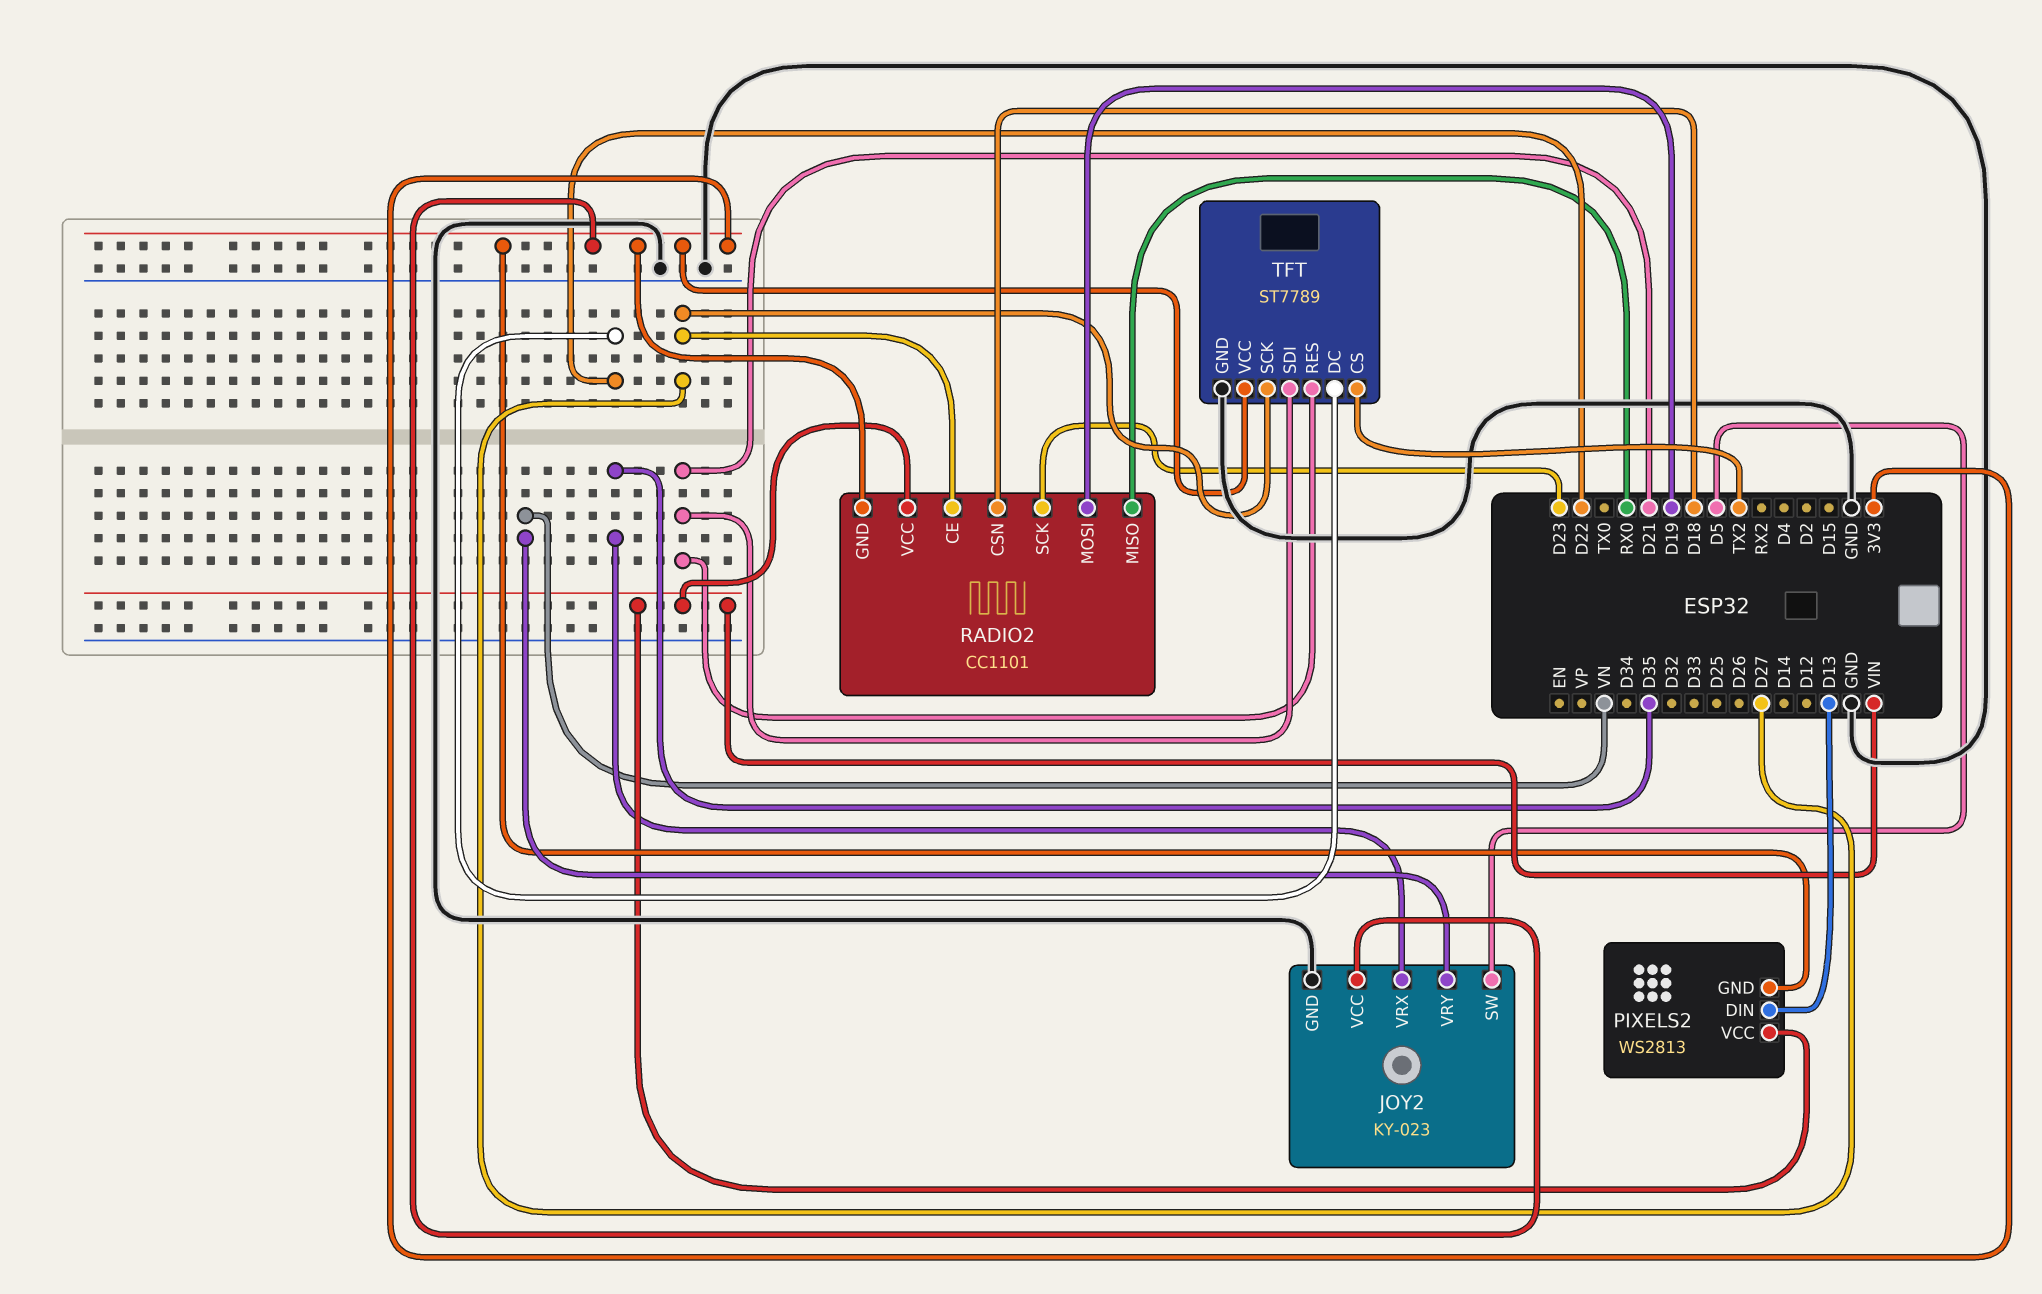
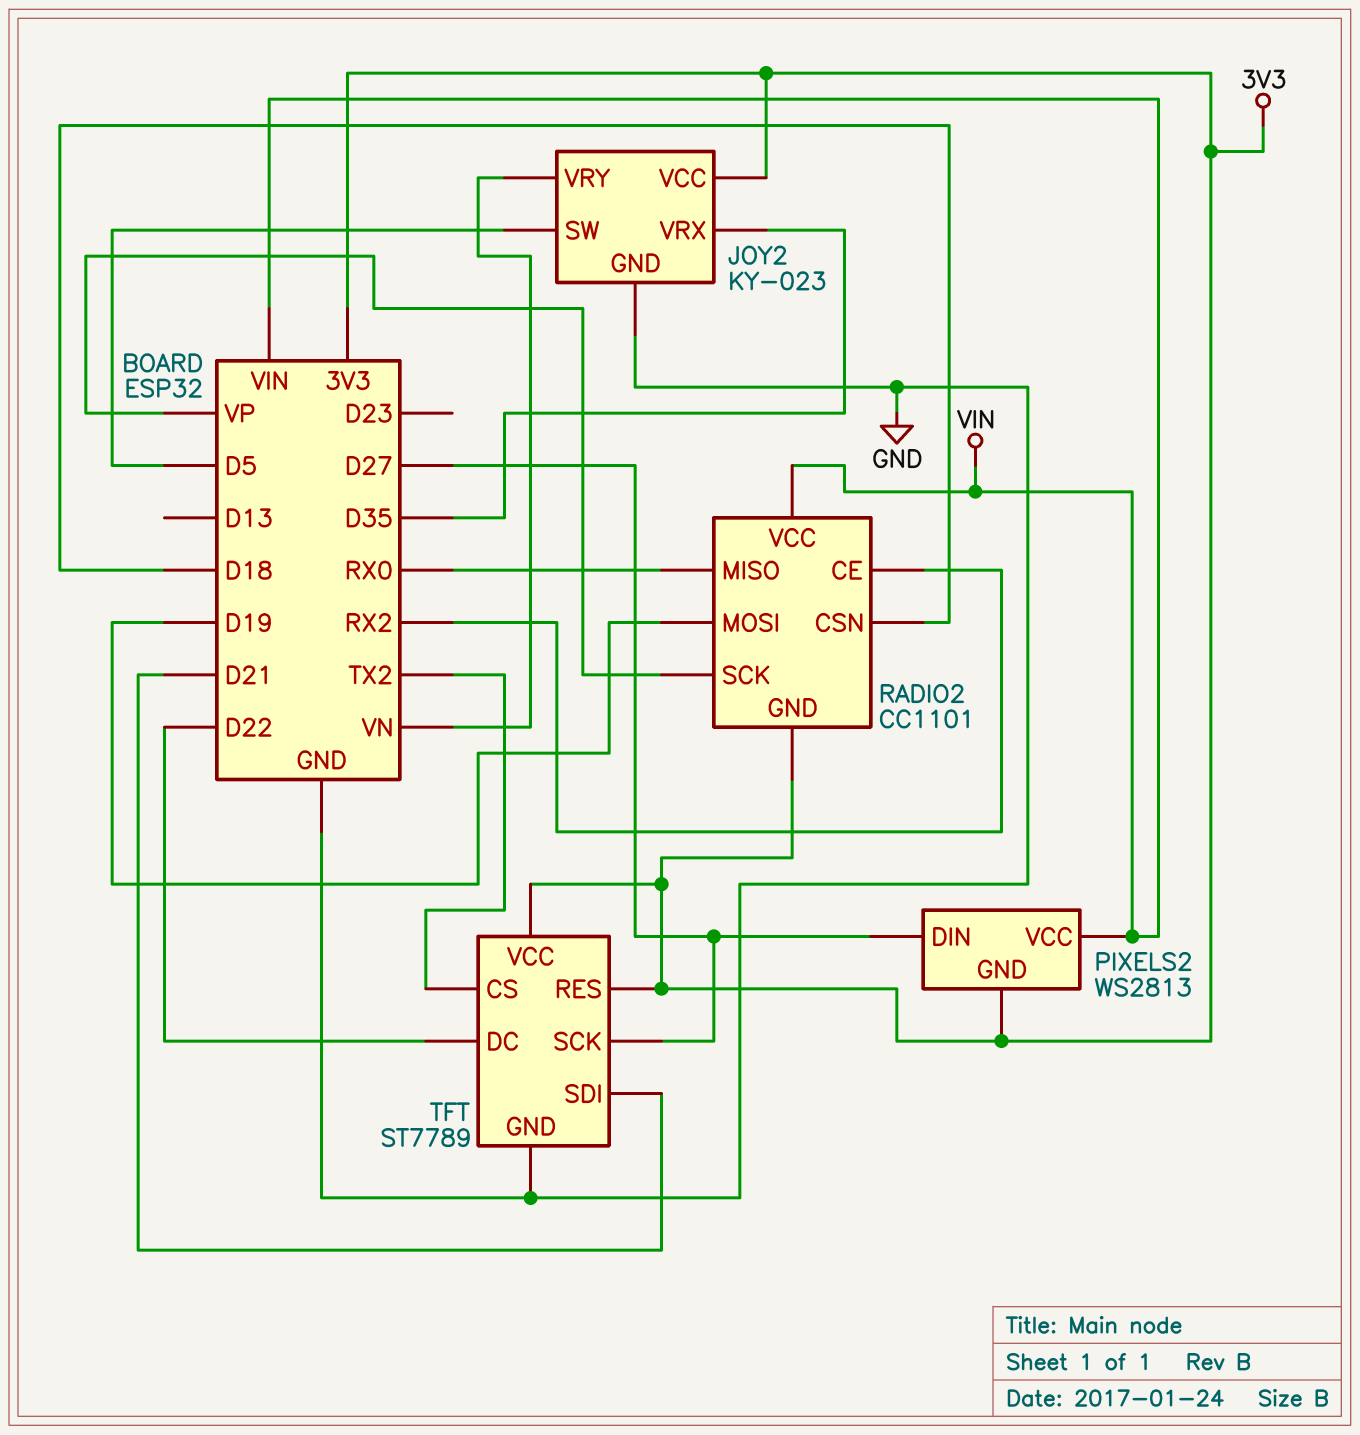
PIXELS2 pin DIN: D13 -> D27
RADIO2 pin CE: D27 -> RX2
RADIO2 pin SCK: D23 -> VP
TFT pin RES: D21 -> 3V3

